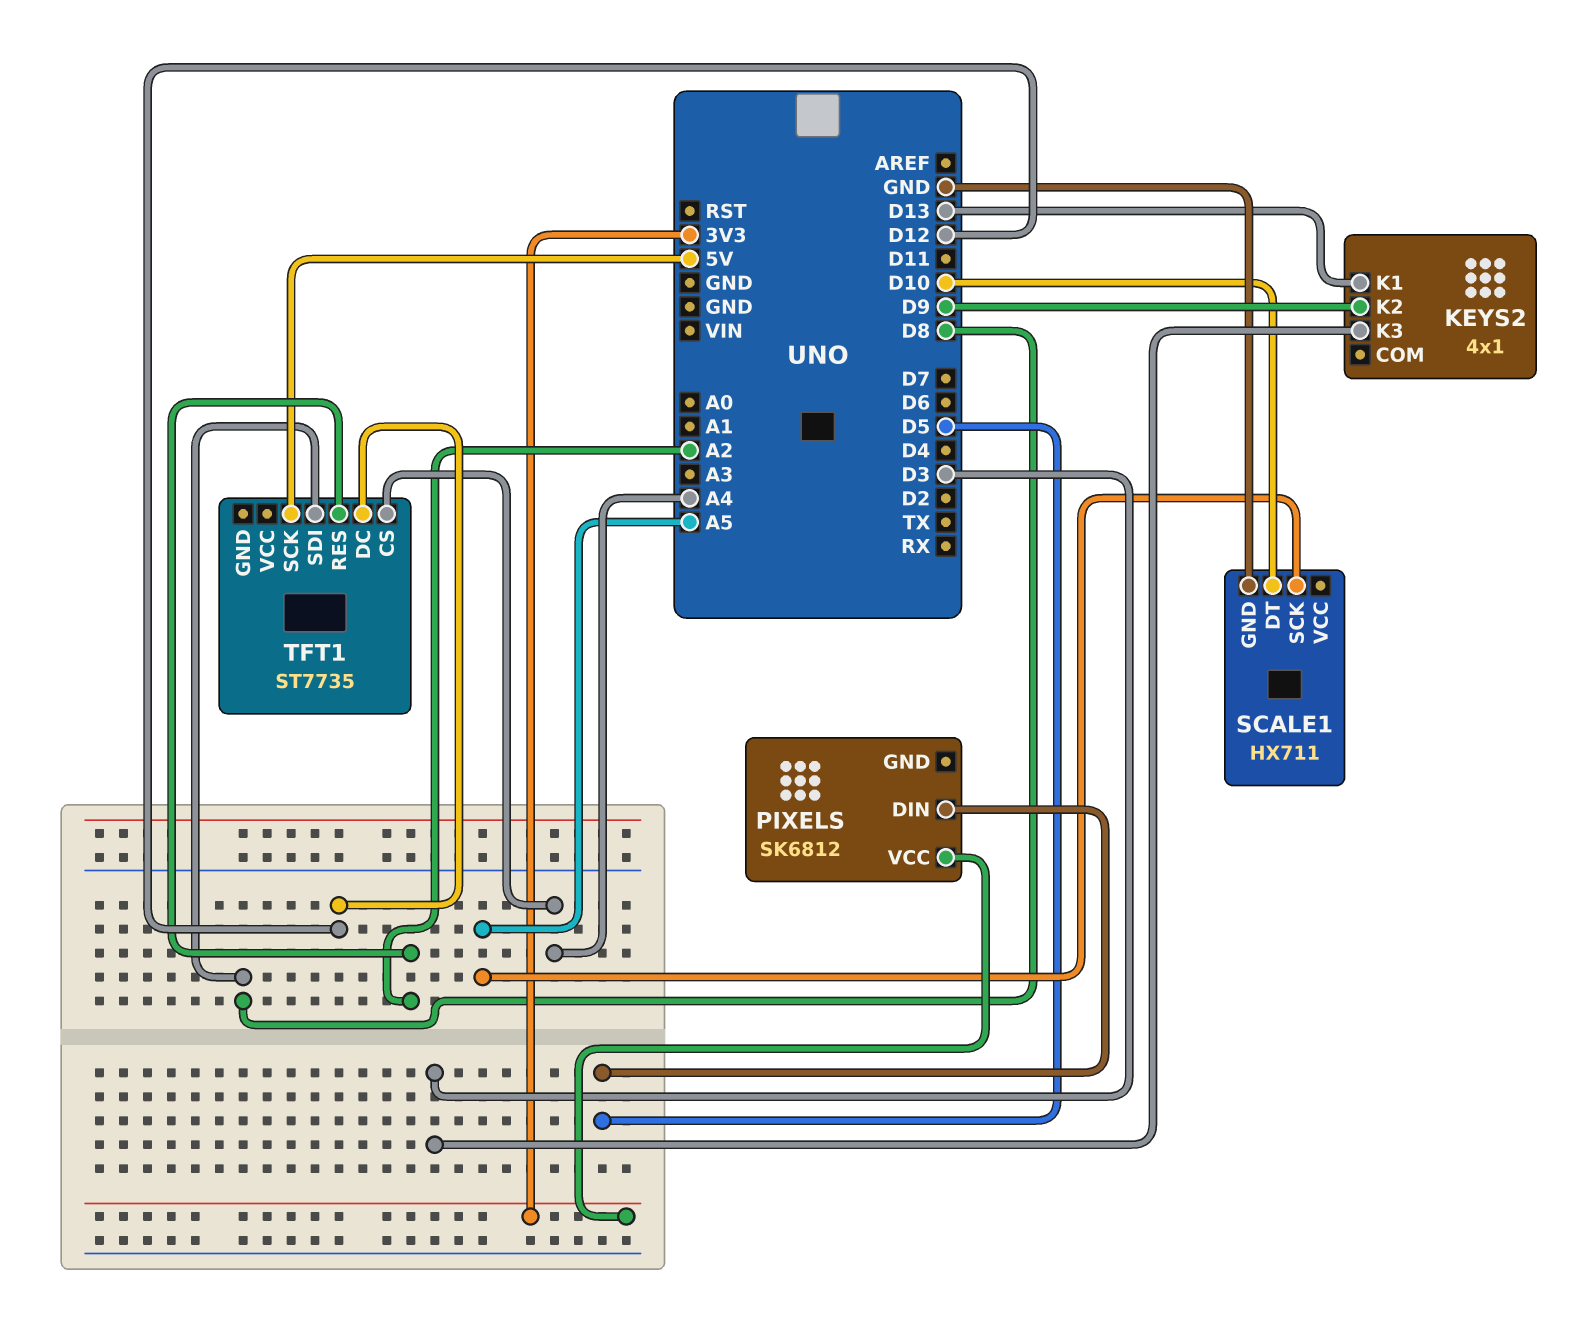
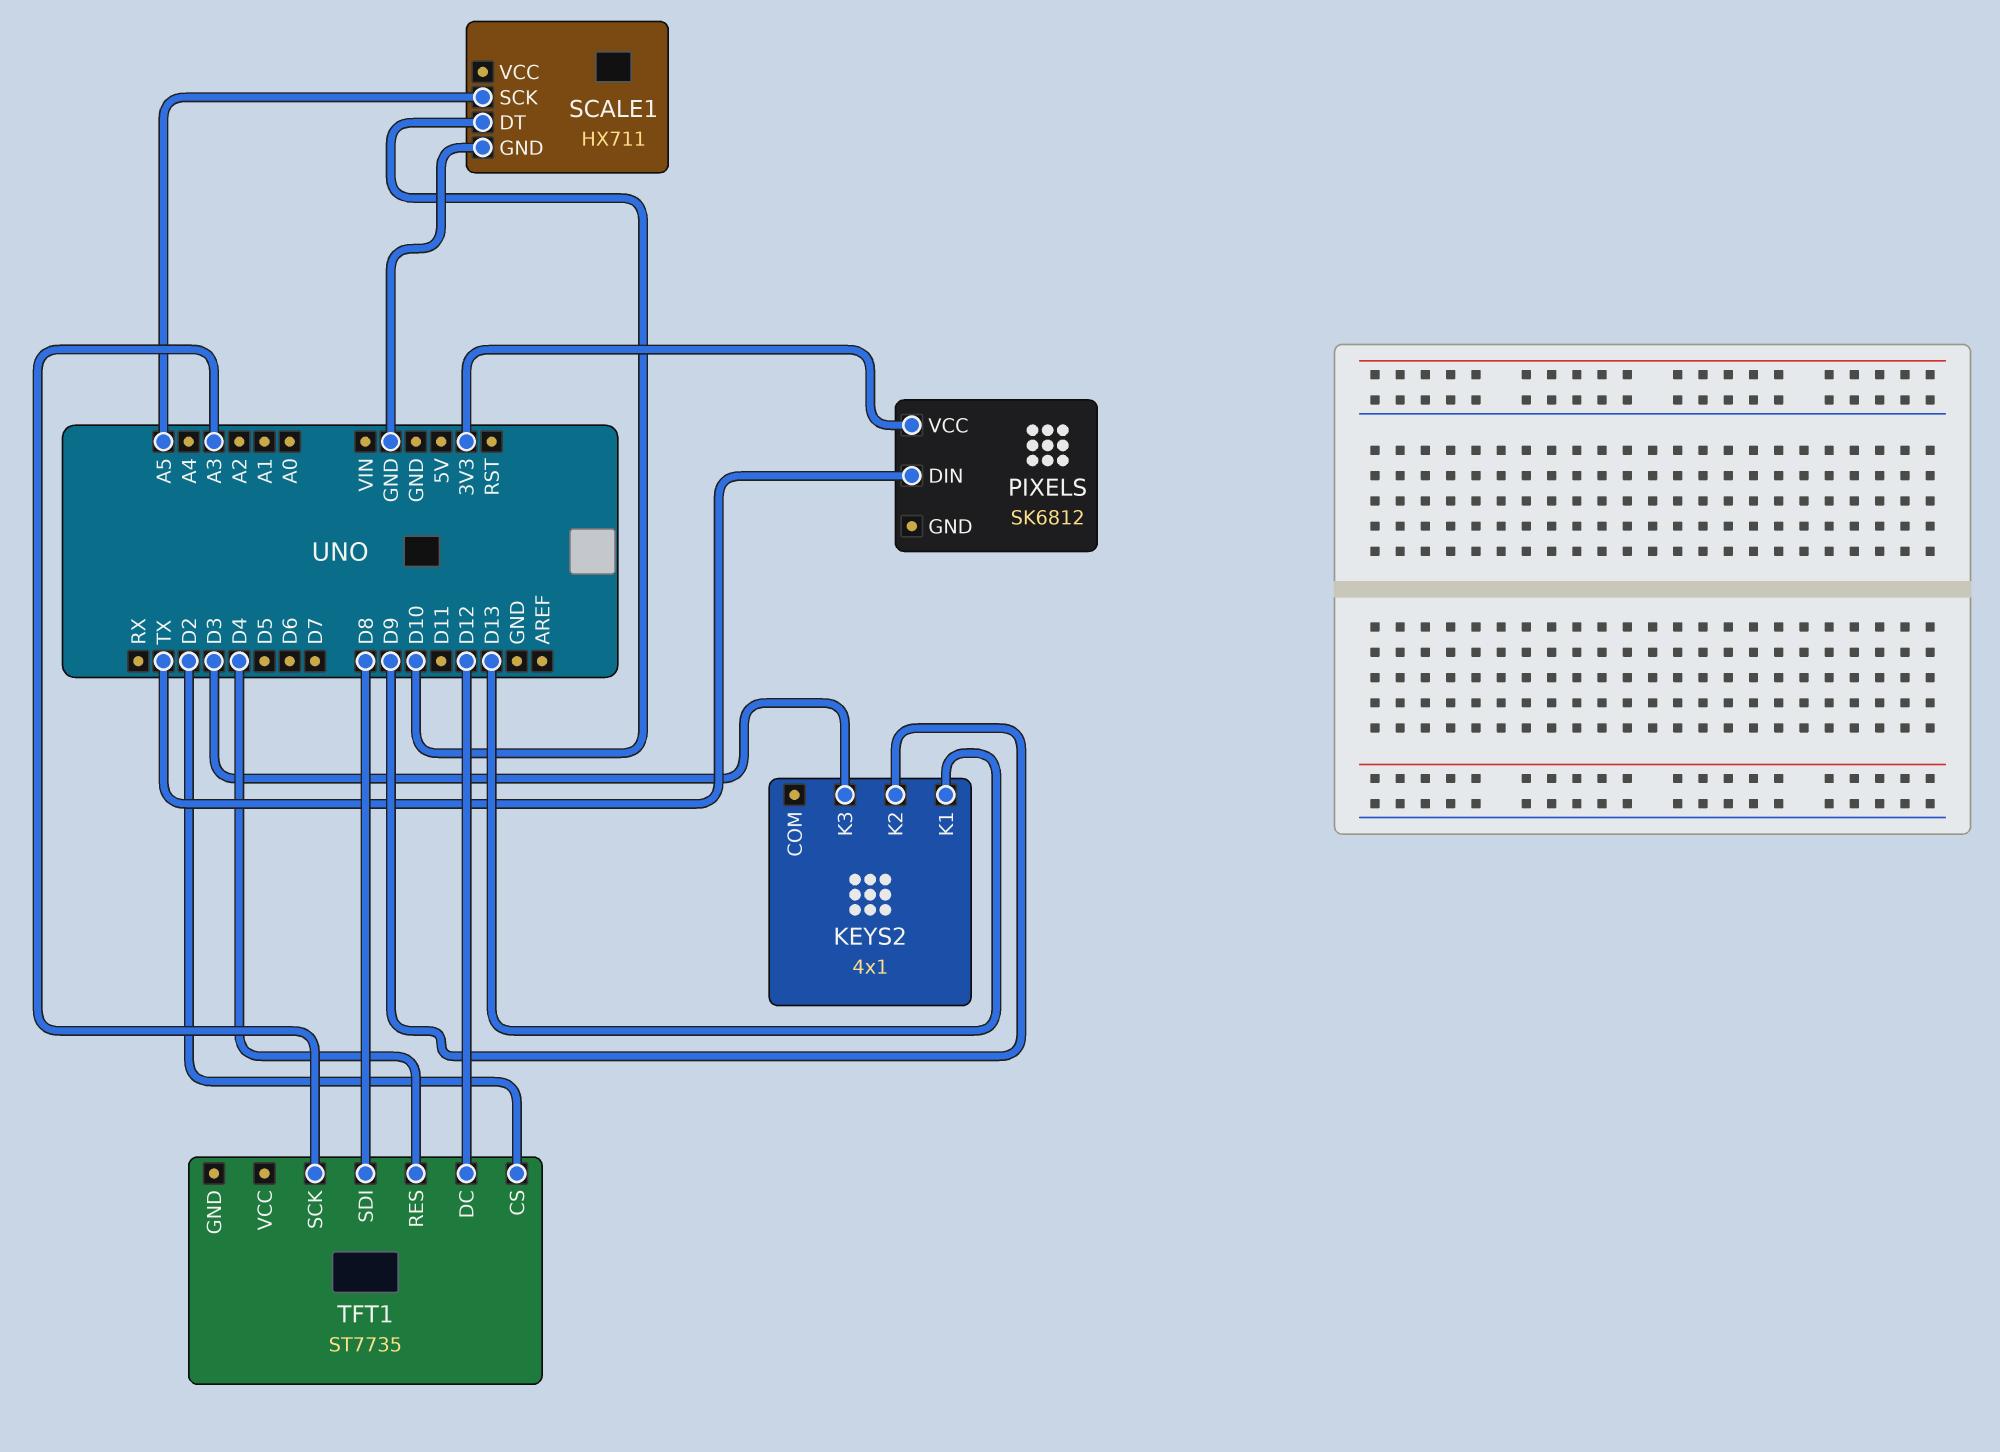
PIXELS pin DIN: D5 -> TX
TFT1 pin CS: A4 -> D2
TFT1 pin RES: A2 -> D4
TFT1 pin SCK: 5V -> A3

